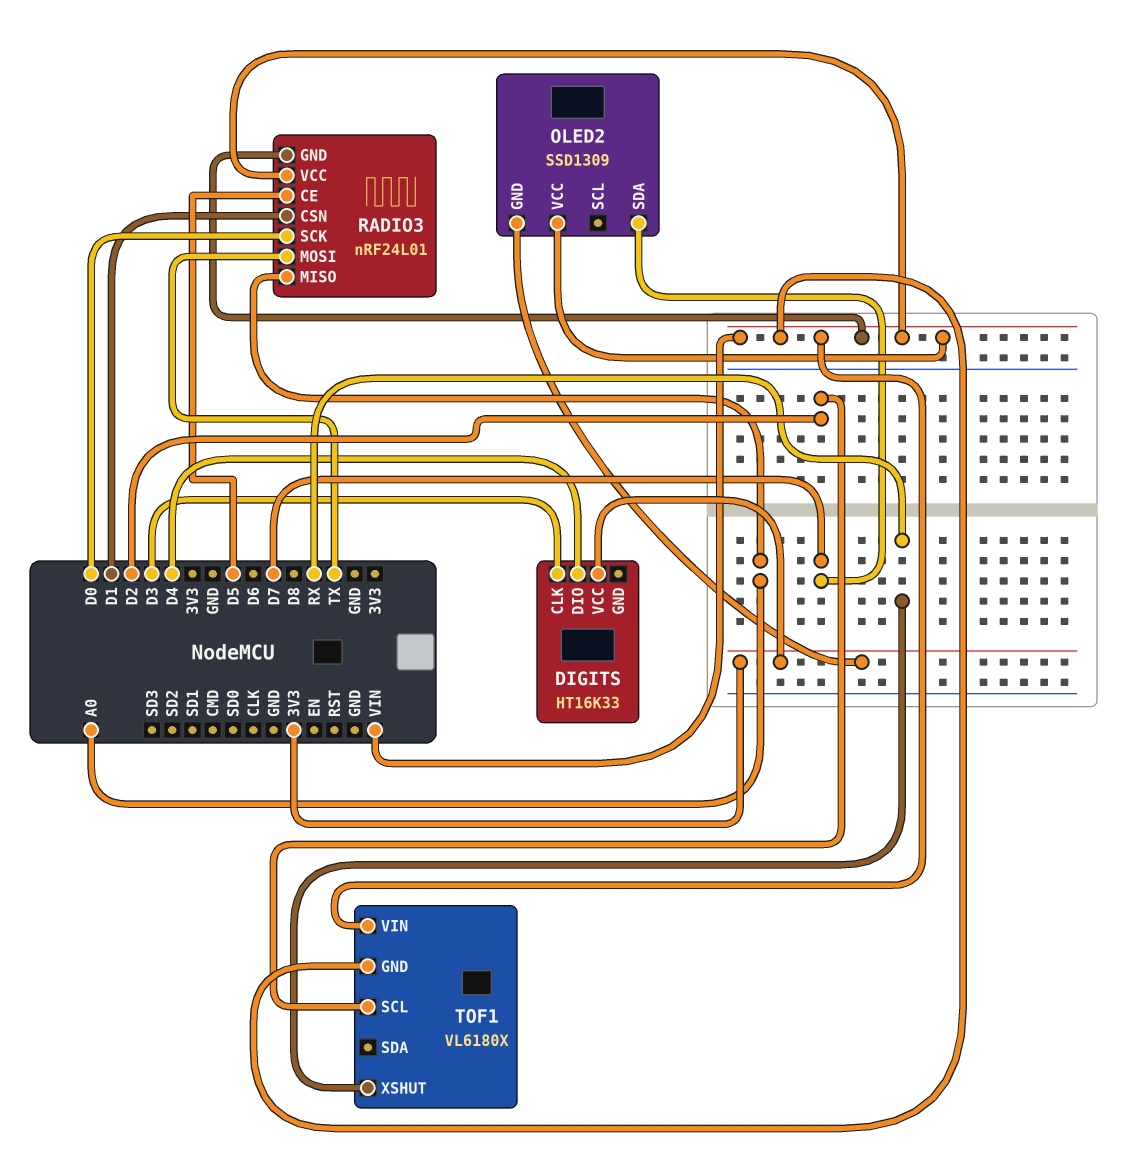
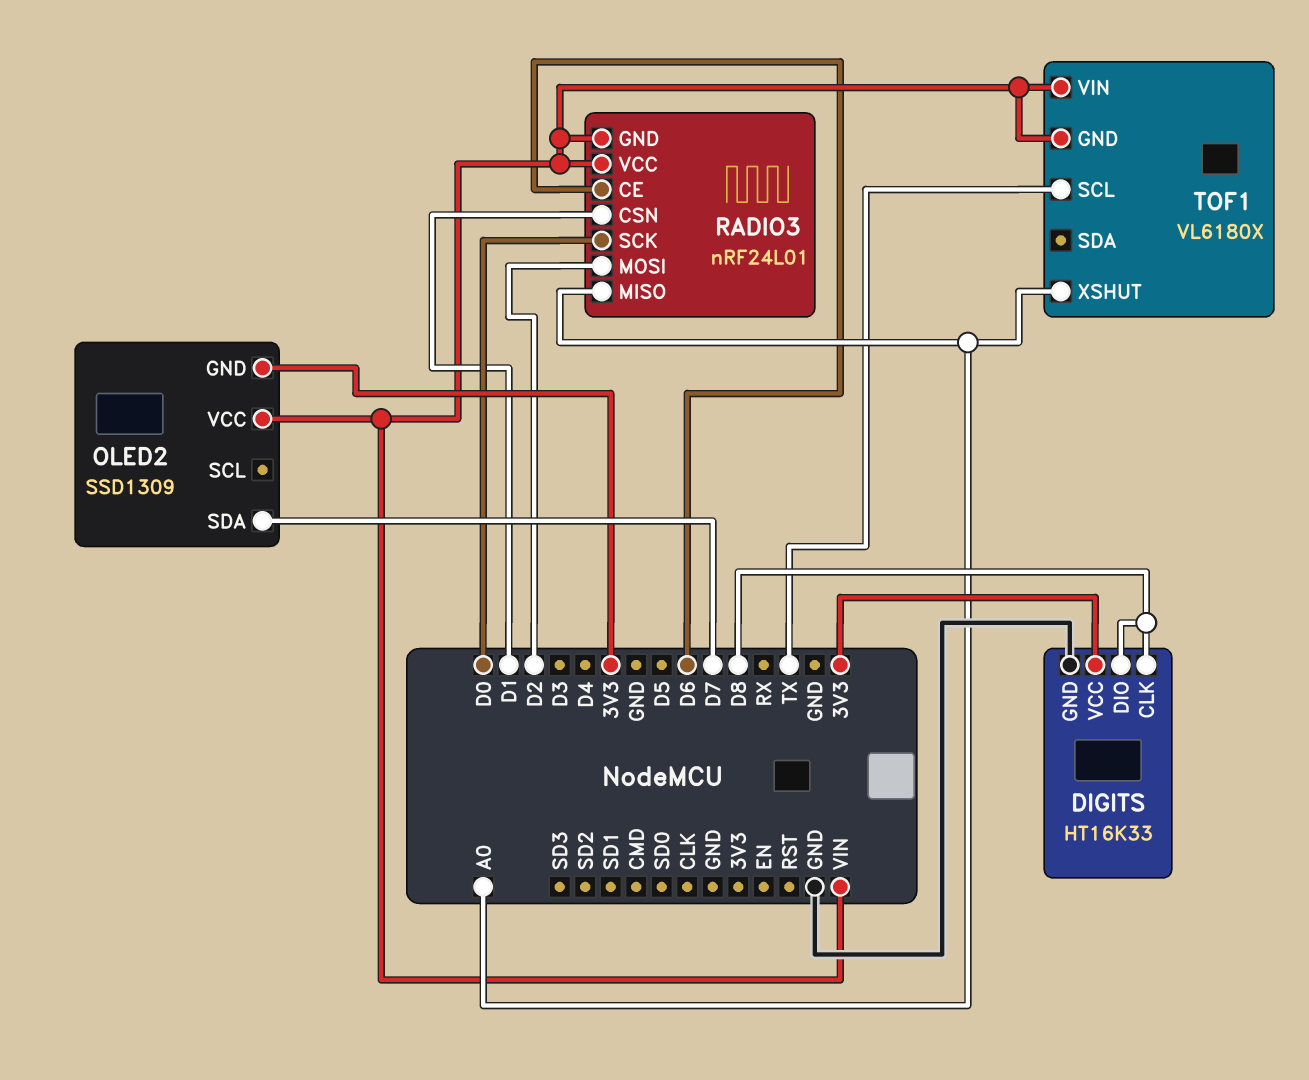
DIGITS pin CLK: D3 -> D8
DIGITS pin DIO: D4 -> D8
DIGITS pin GND: none -> GND
RADIO3 pin CE: D5 -> D6
RADIO3 pin MOSI: TX -> D2
TOF1 pin SCL: D2 -> TX
TOF1 pin XSHUT: RX -> A0

